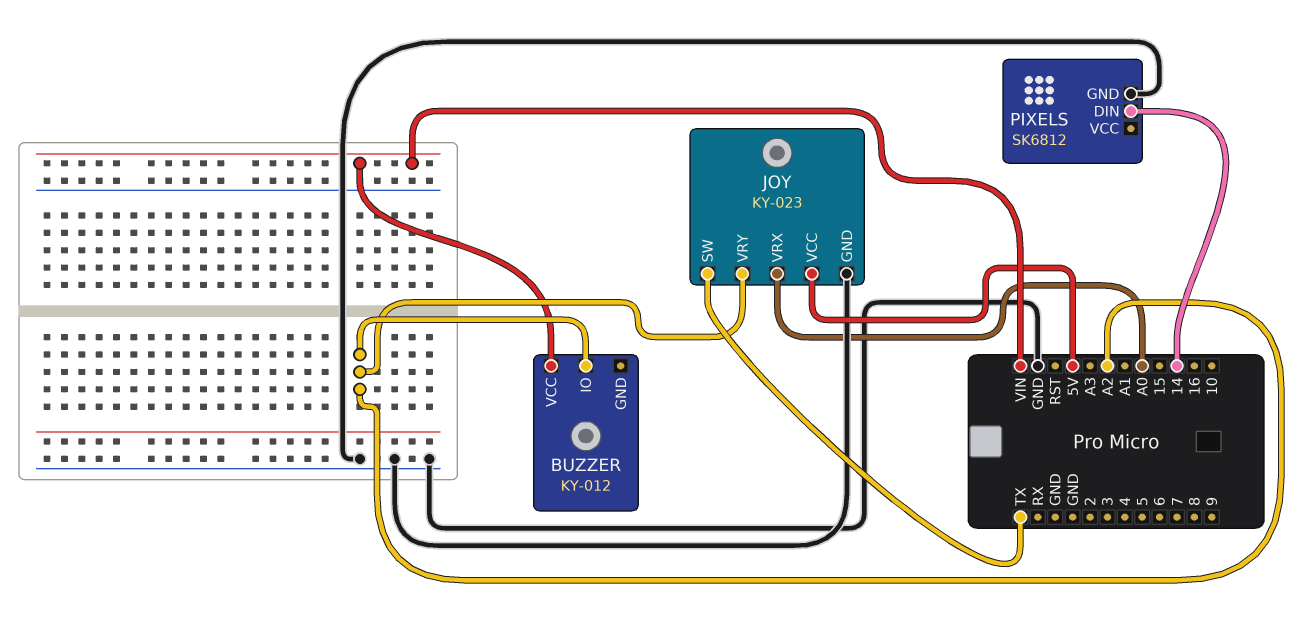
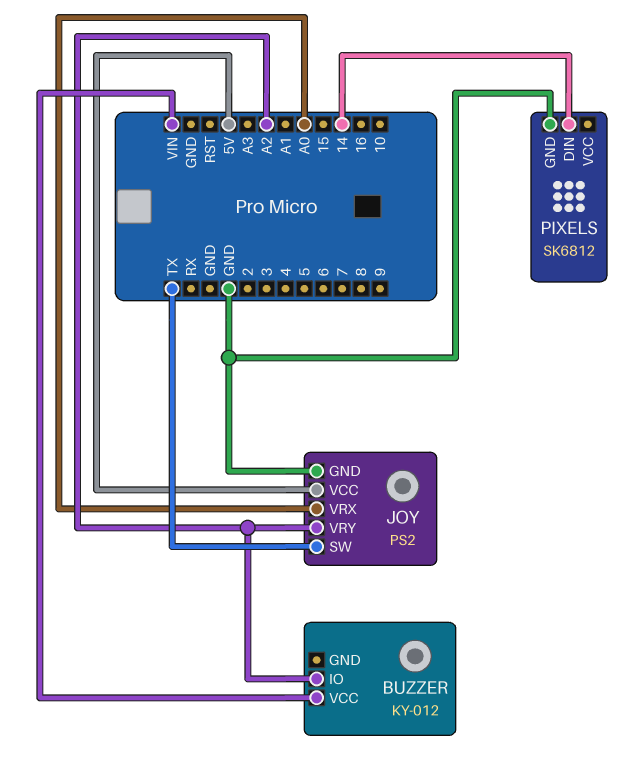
JOY: KY-023 -> PS2

